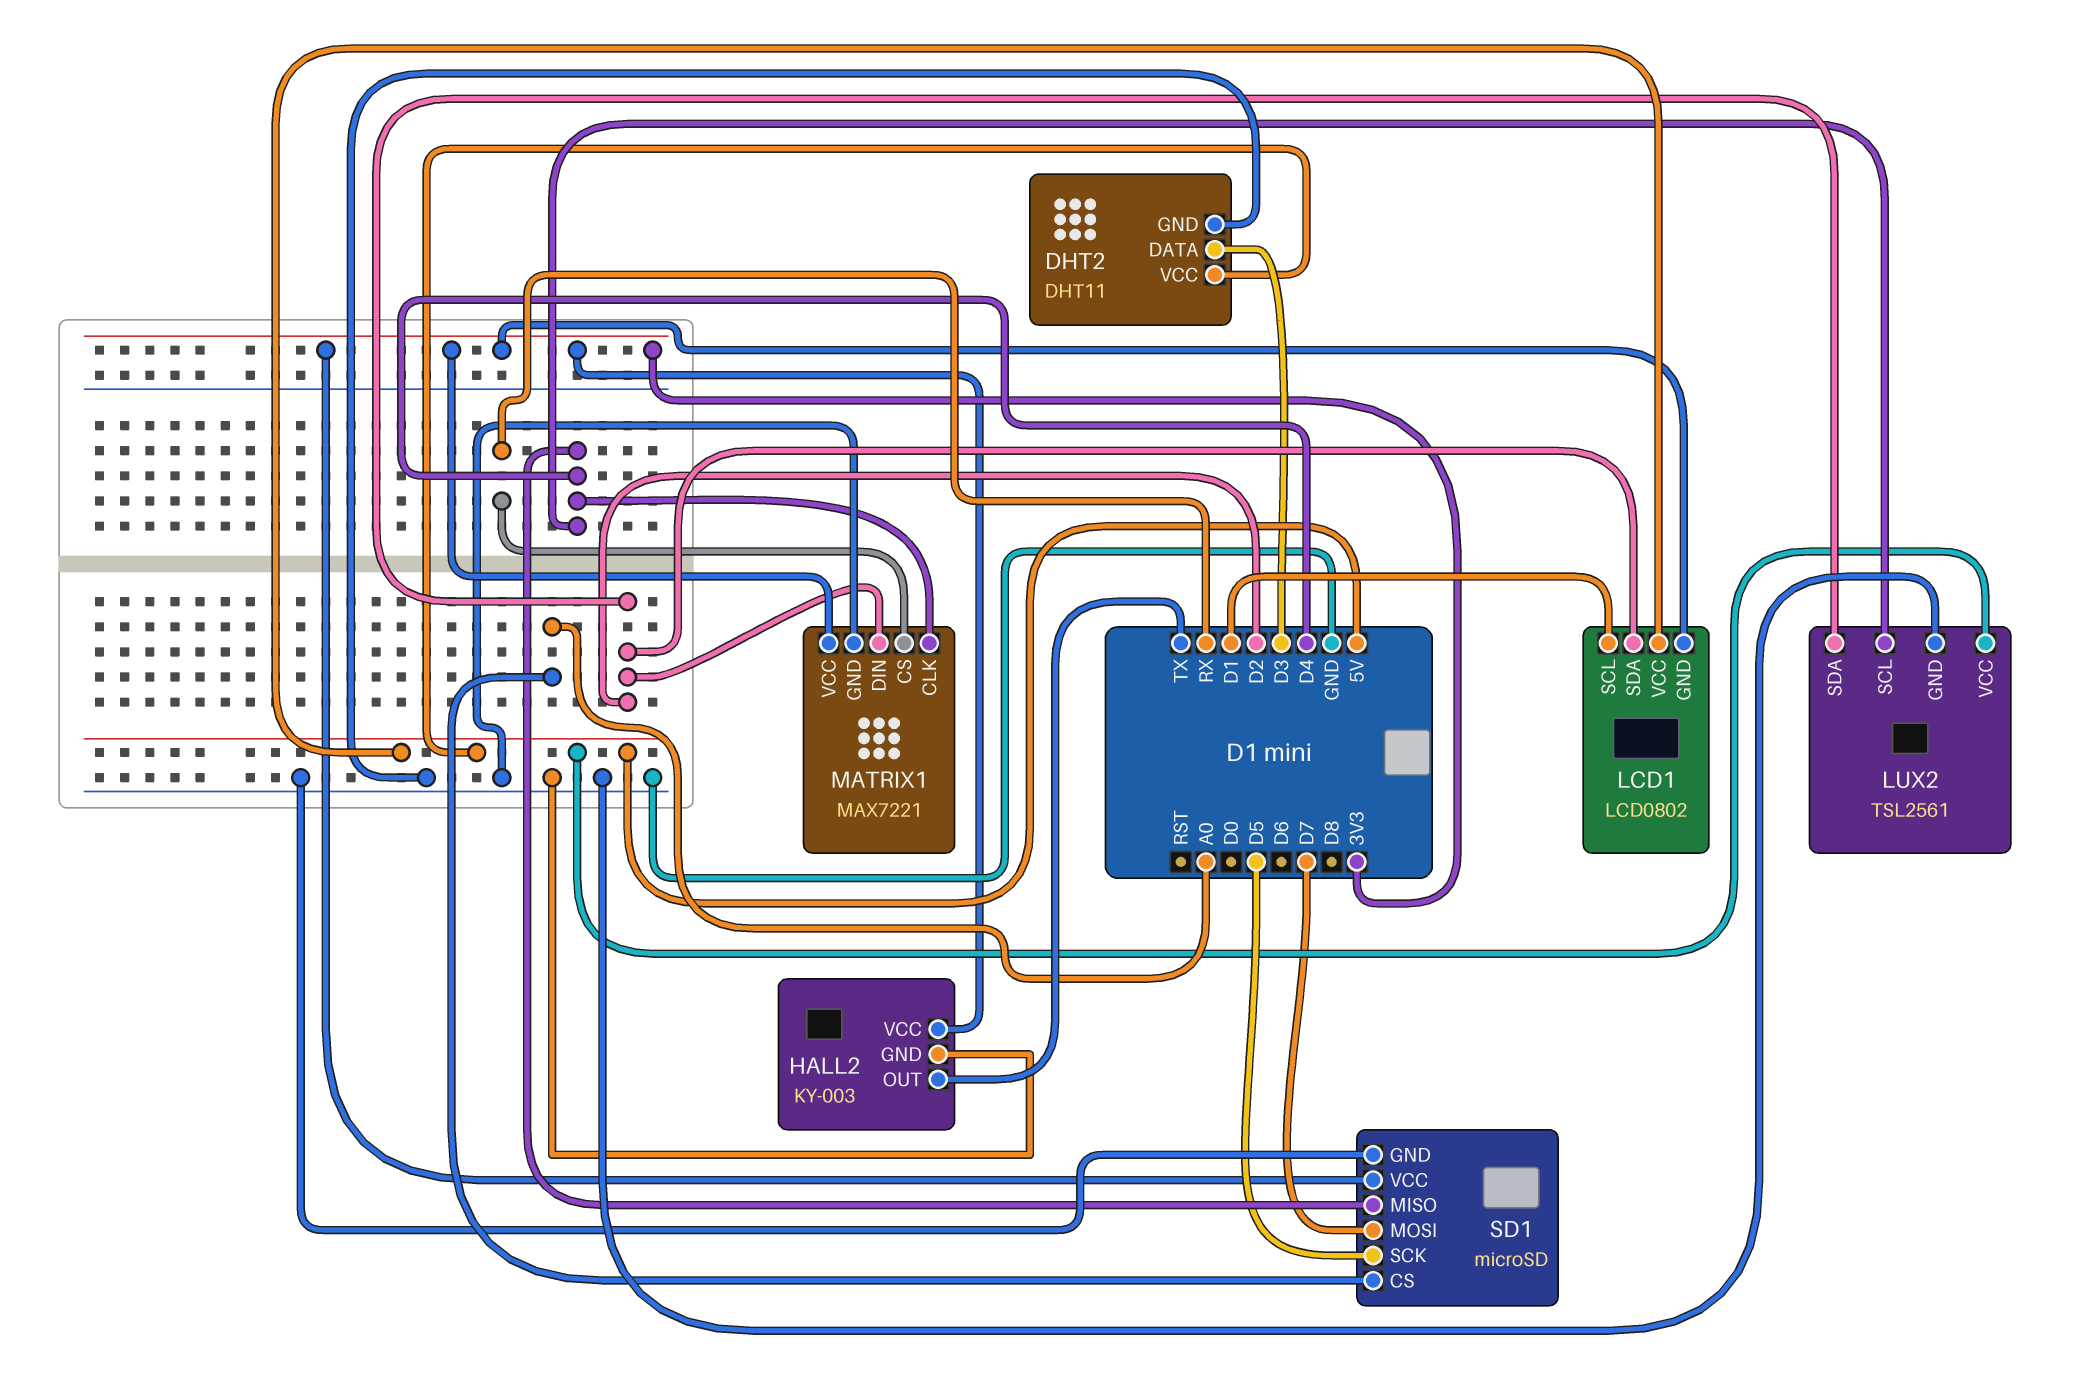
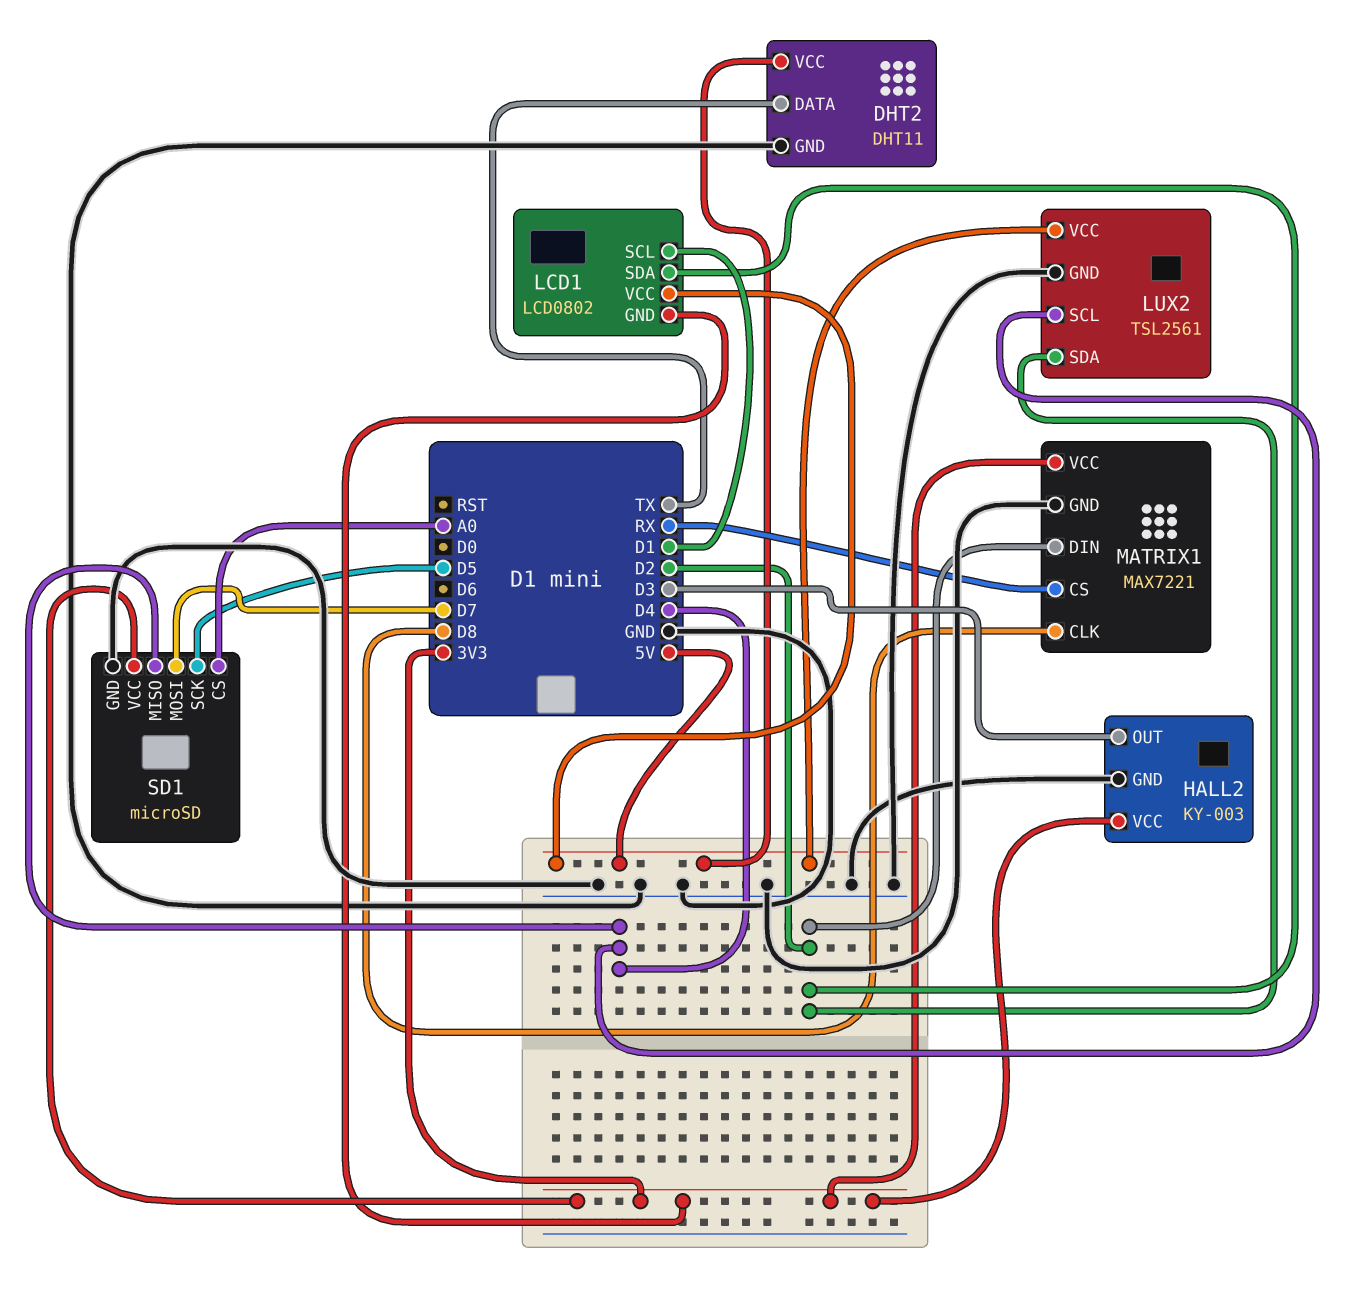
DHT2 pin DATA: D3 -> TX
HALL2 pin OUT: TX -> D3
MATRIX1 pin CLK: D4 -> D8

